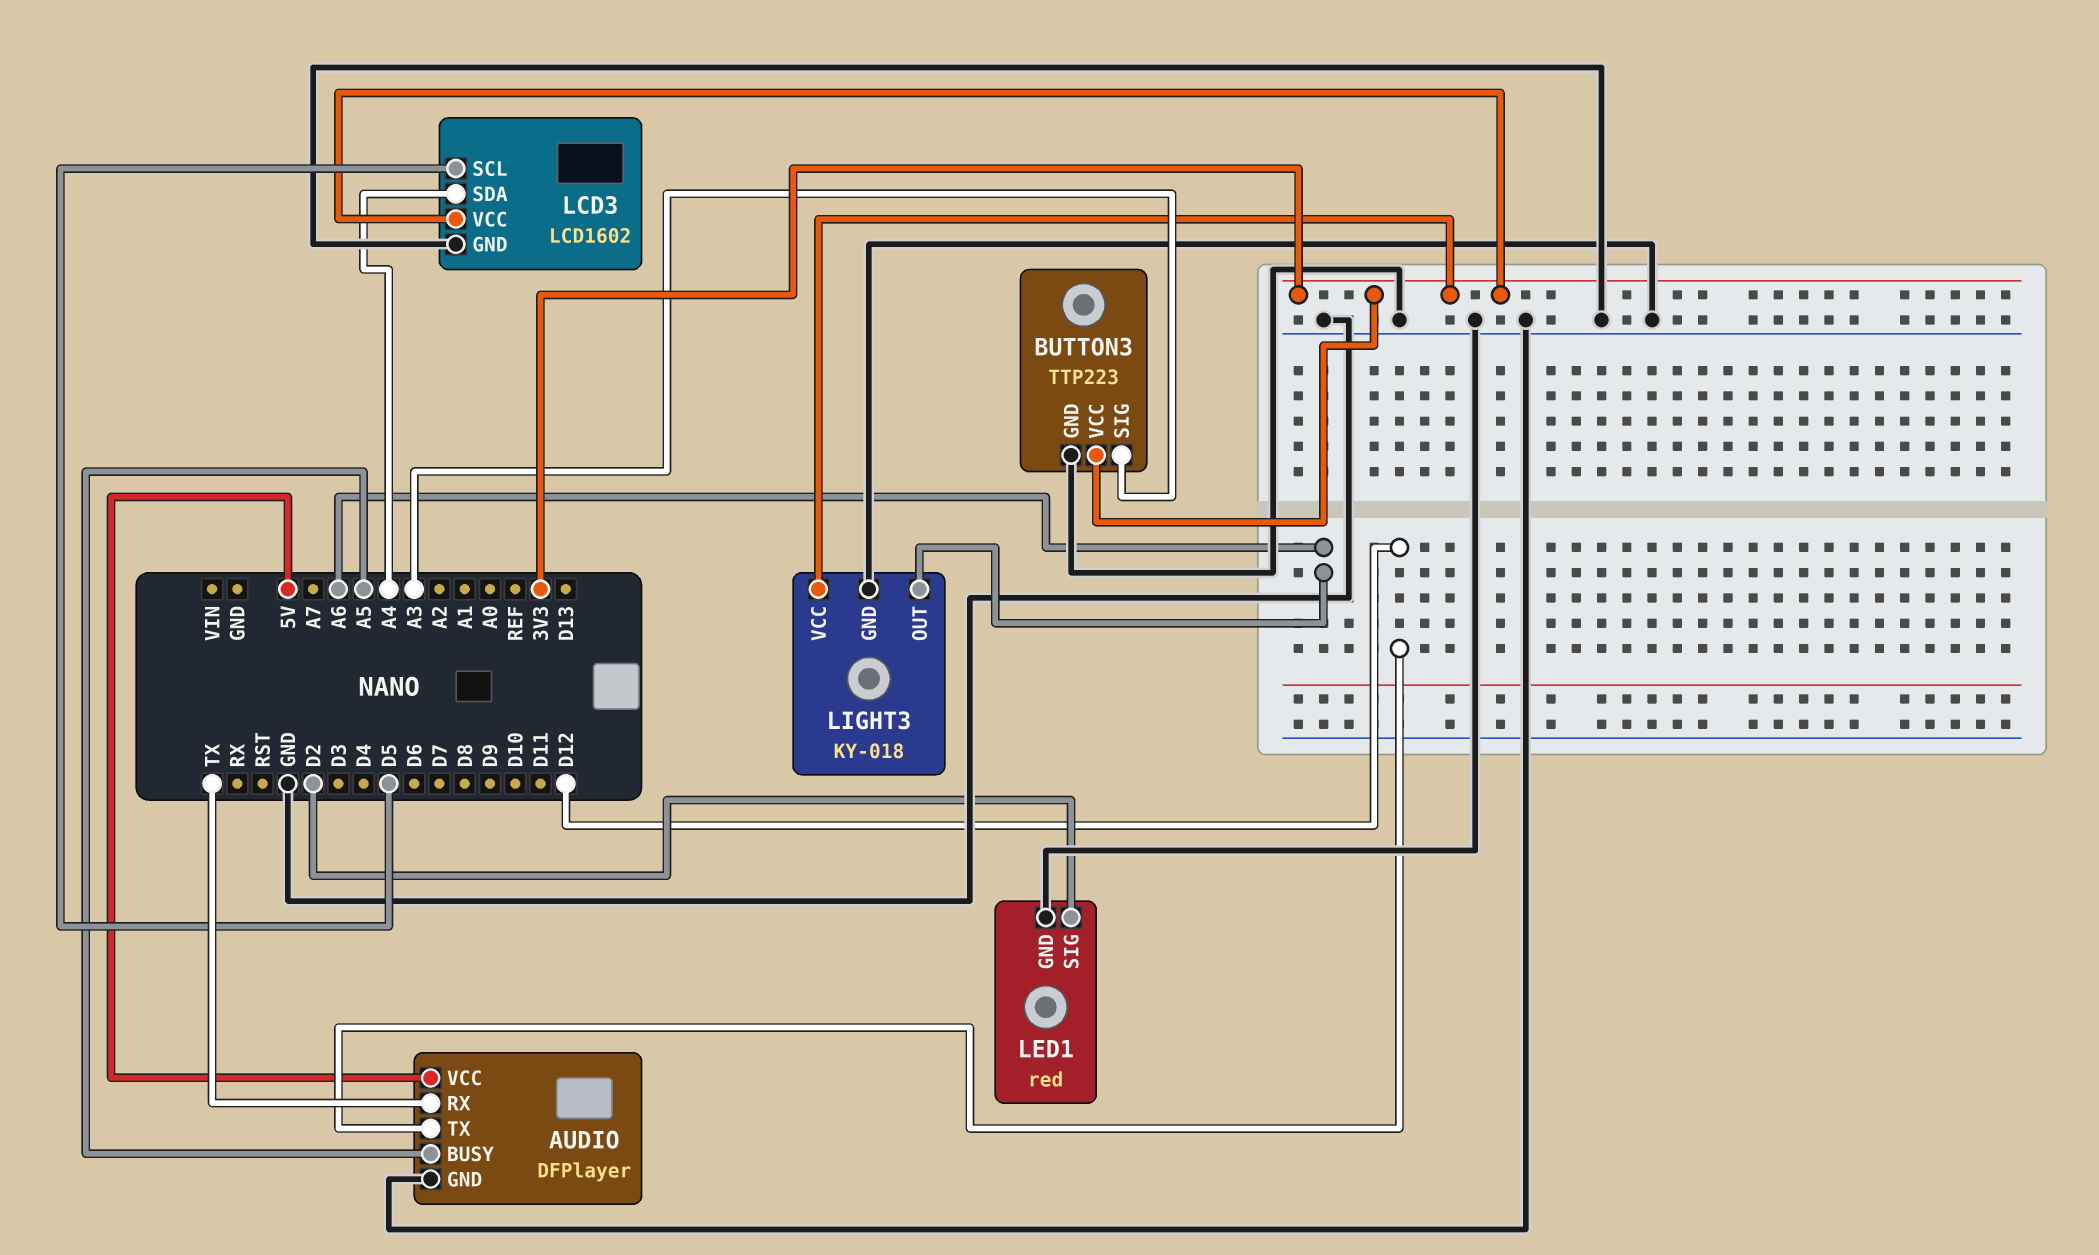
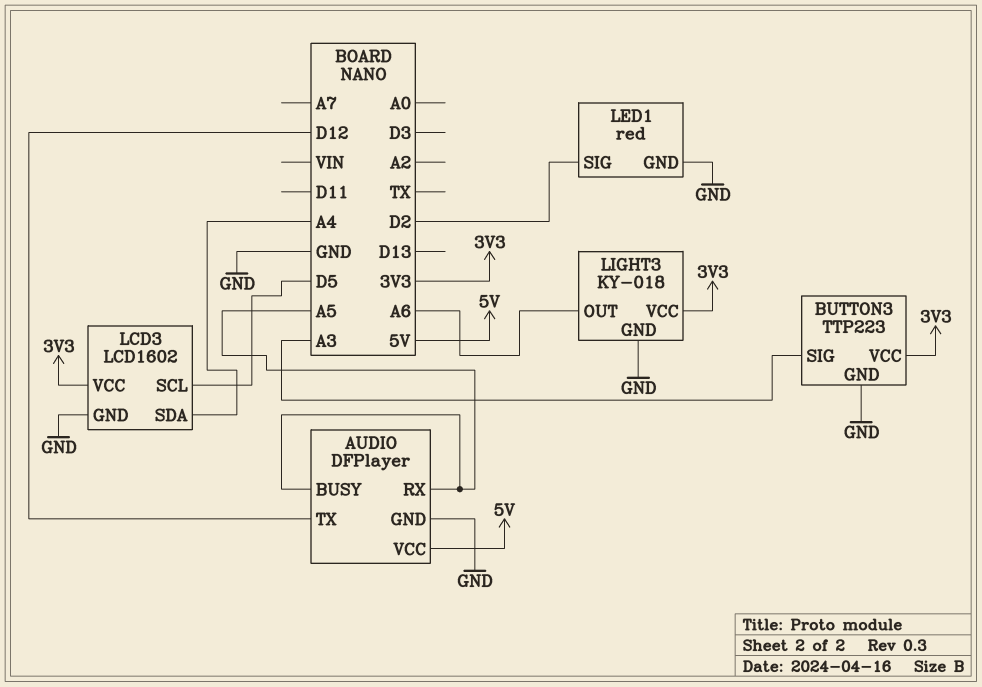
AUDIO pin RX: TX -> A5

